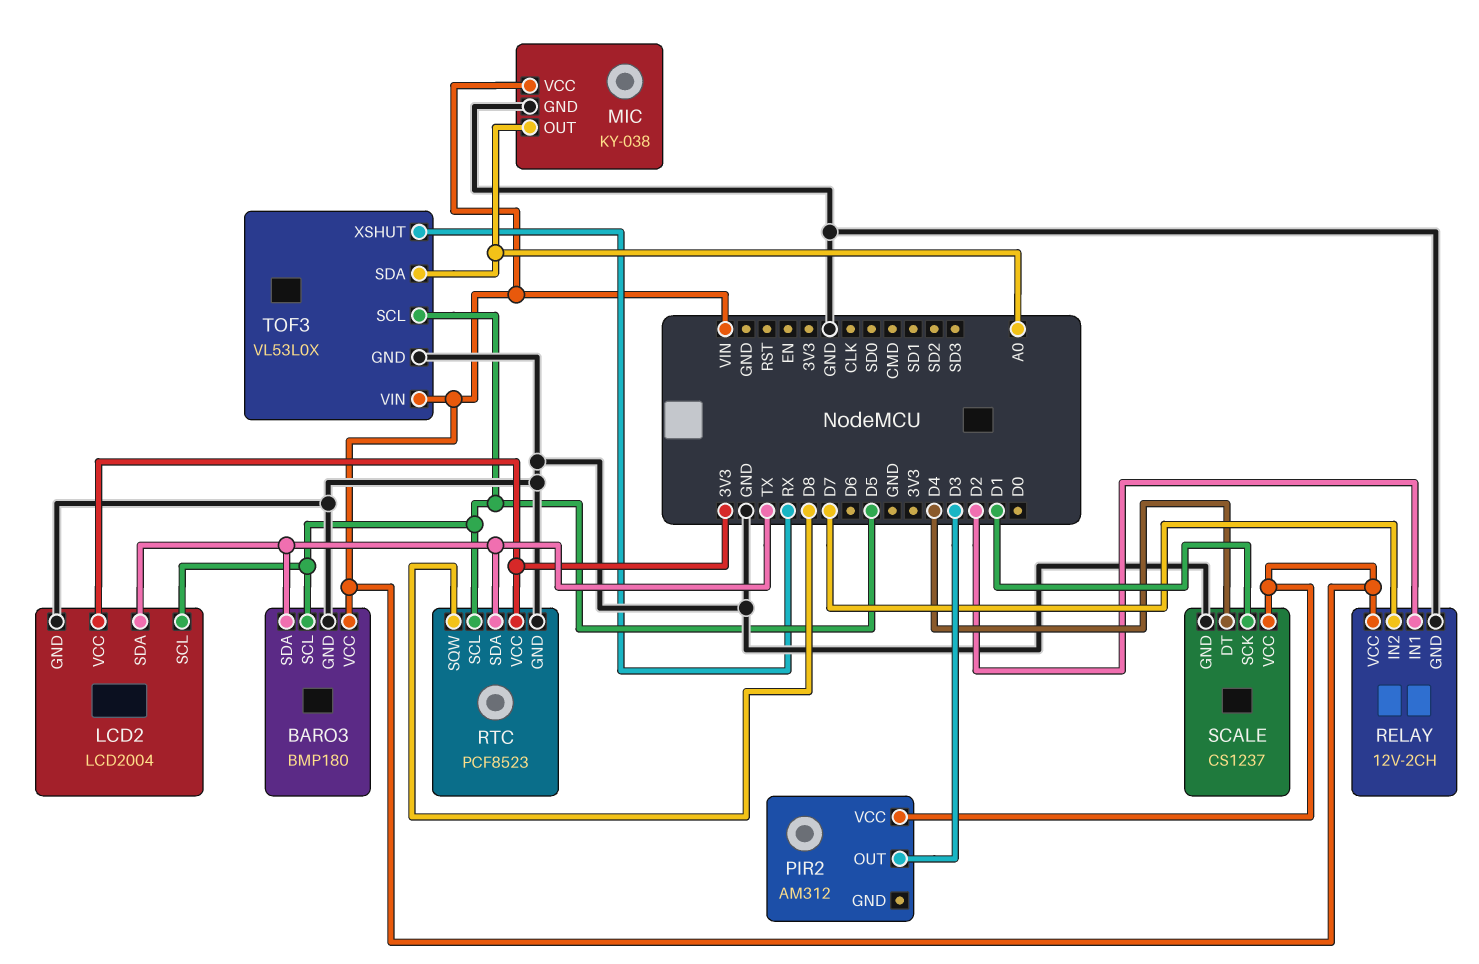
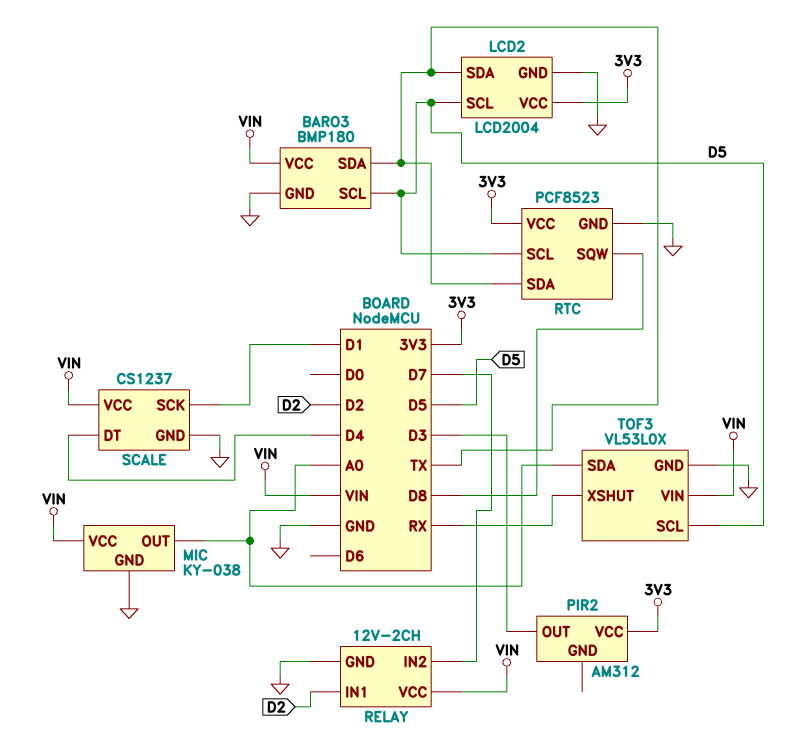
PIR2 pin VCC: VIN -> 3V3

